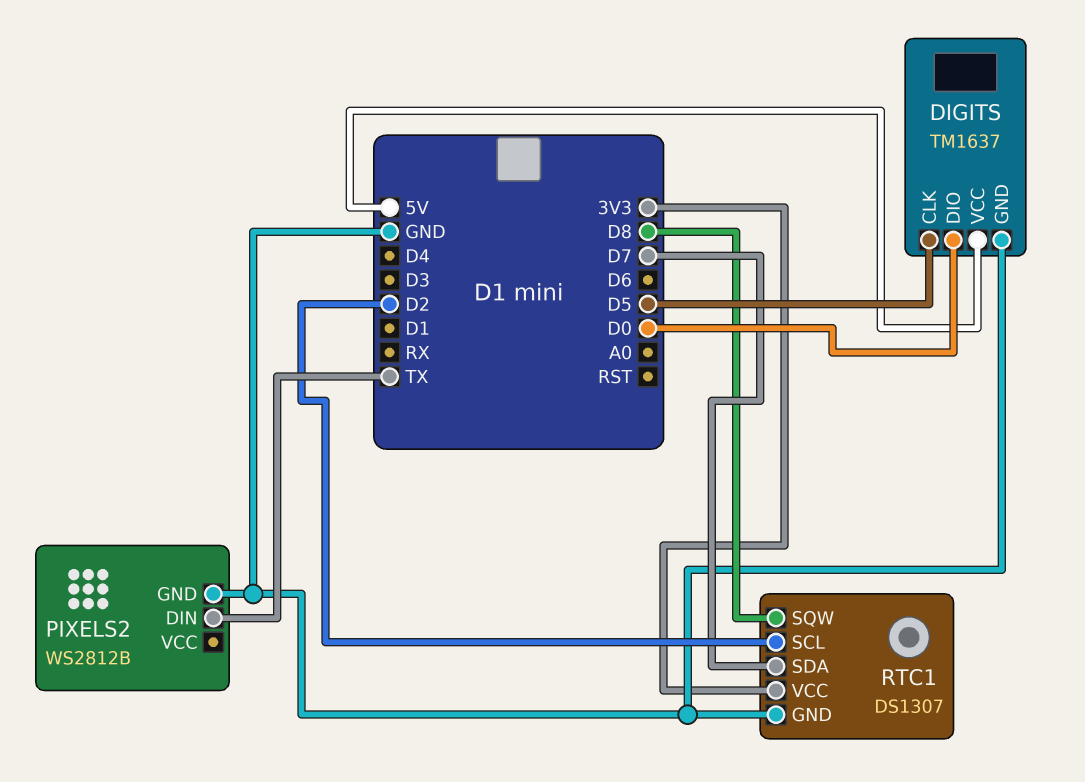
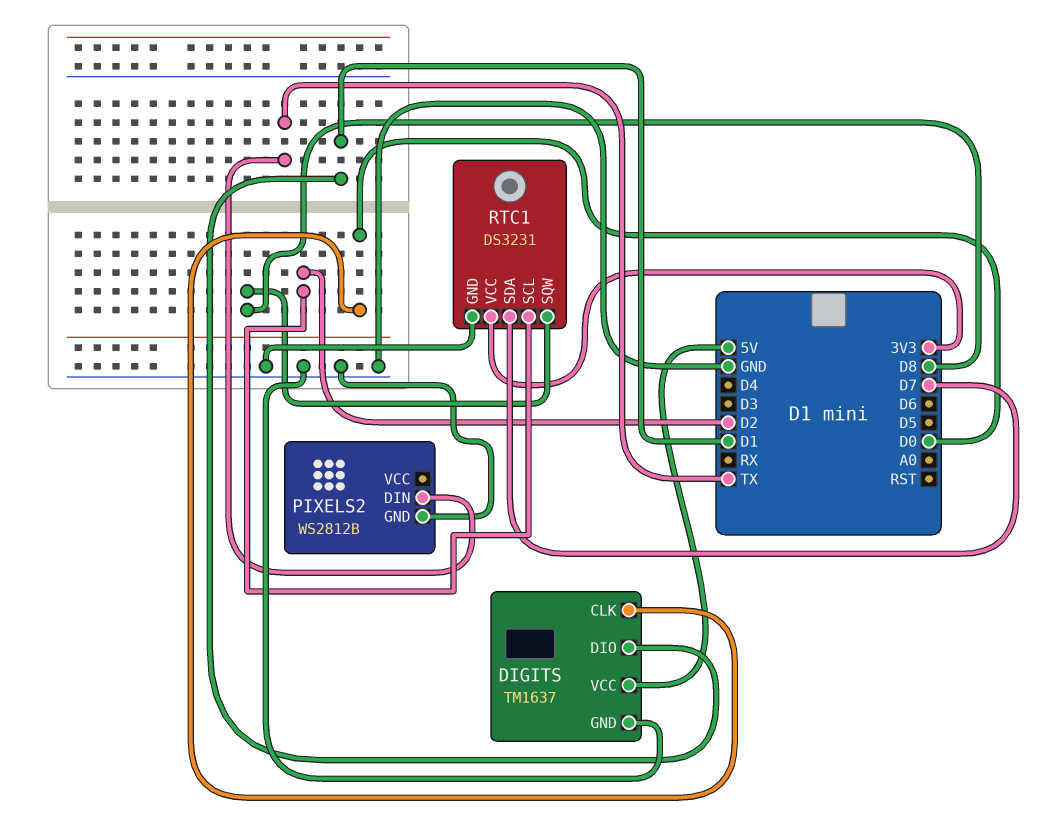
DIGITS pin CLK: D5 -> D0
DIGITS pin DIO: D0 -> D1
RTC1: DS1307 -> DS3231

